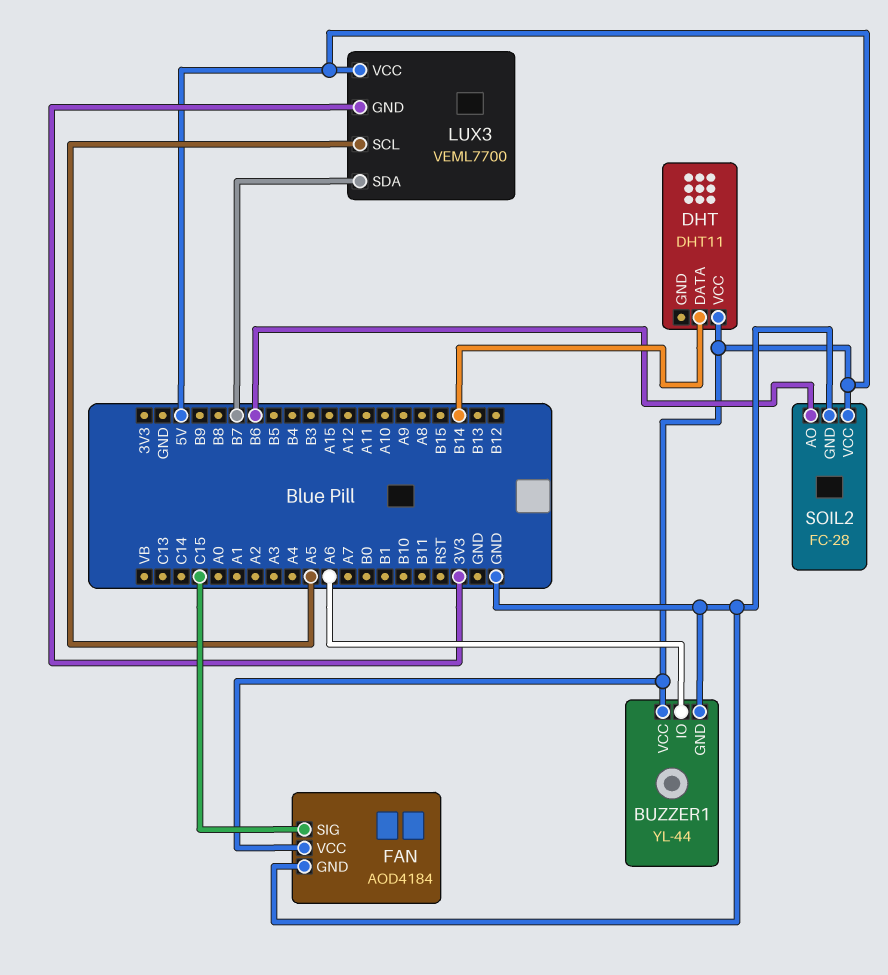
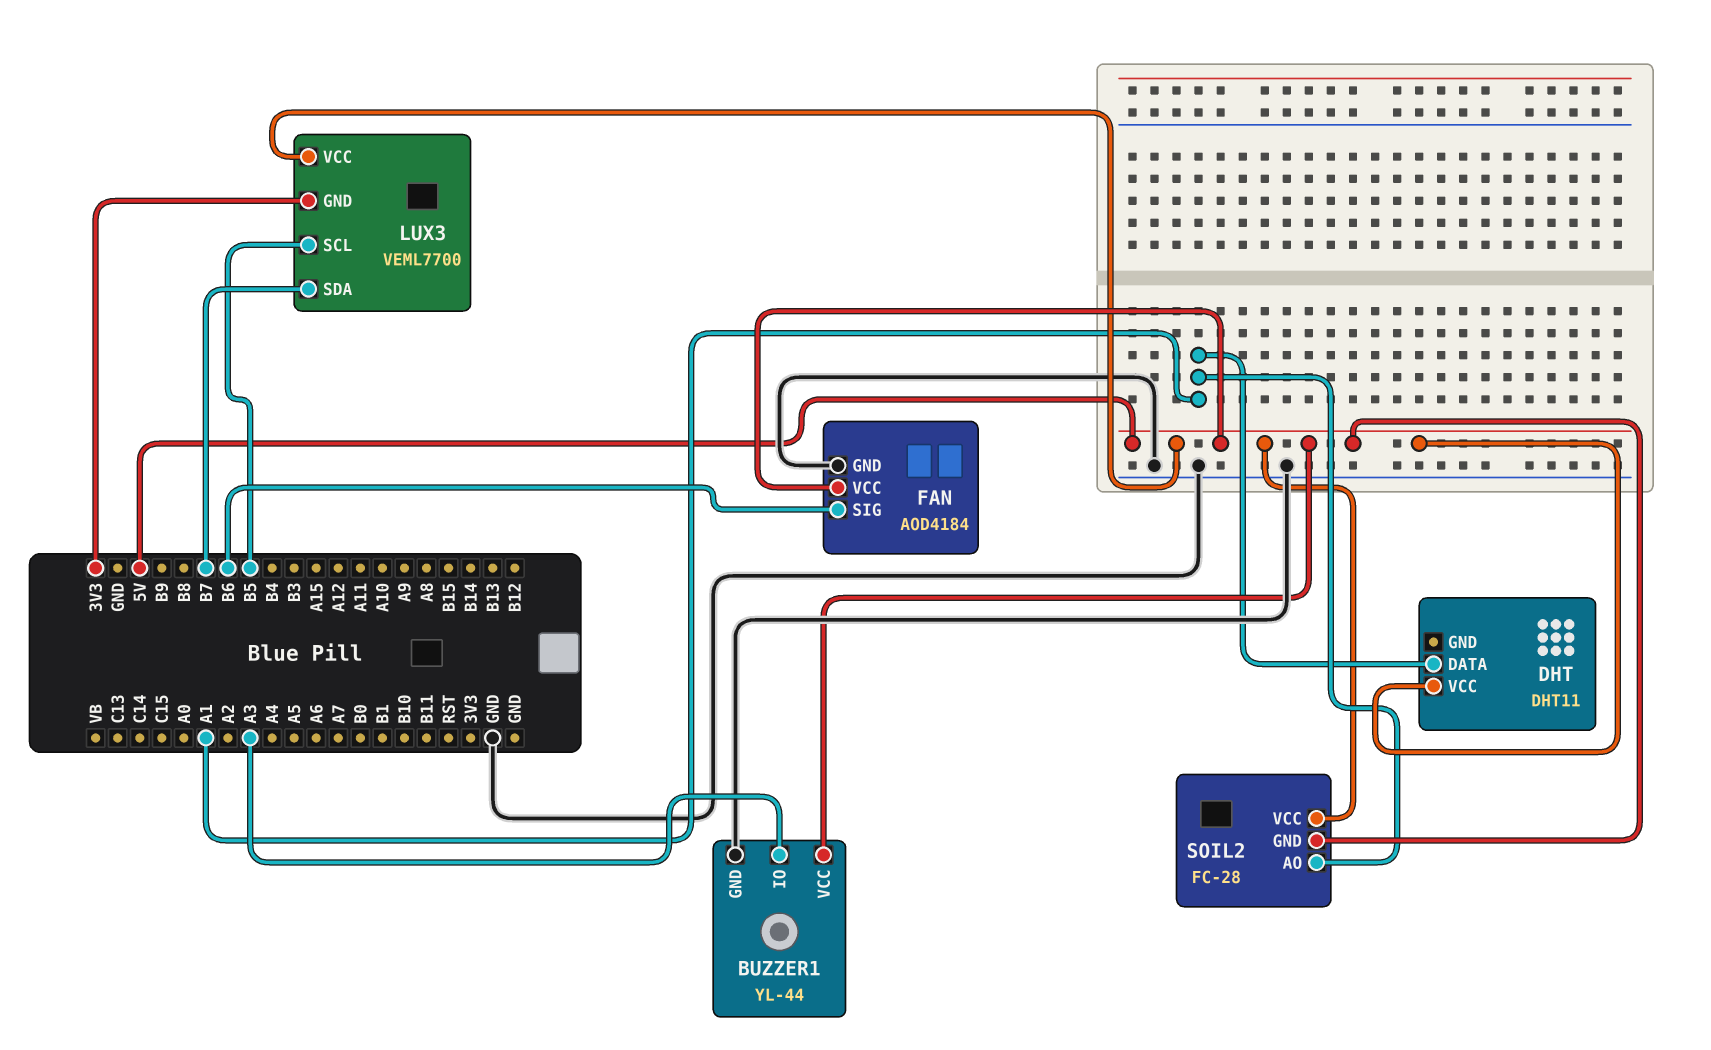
BUZZER1 pin IO: A6 -> A3
DHT pin DATA: B14 -> A1
FAN pin SIG: C15 -> B6
LUX3 pin SCL: A5 -> B5
SOIL2 pin AO: B6 -> A1
SOIL2 pin GND: GND -> 5V

